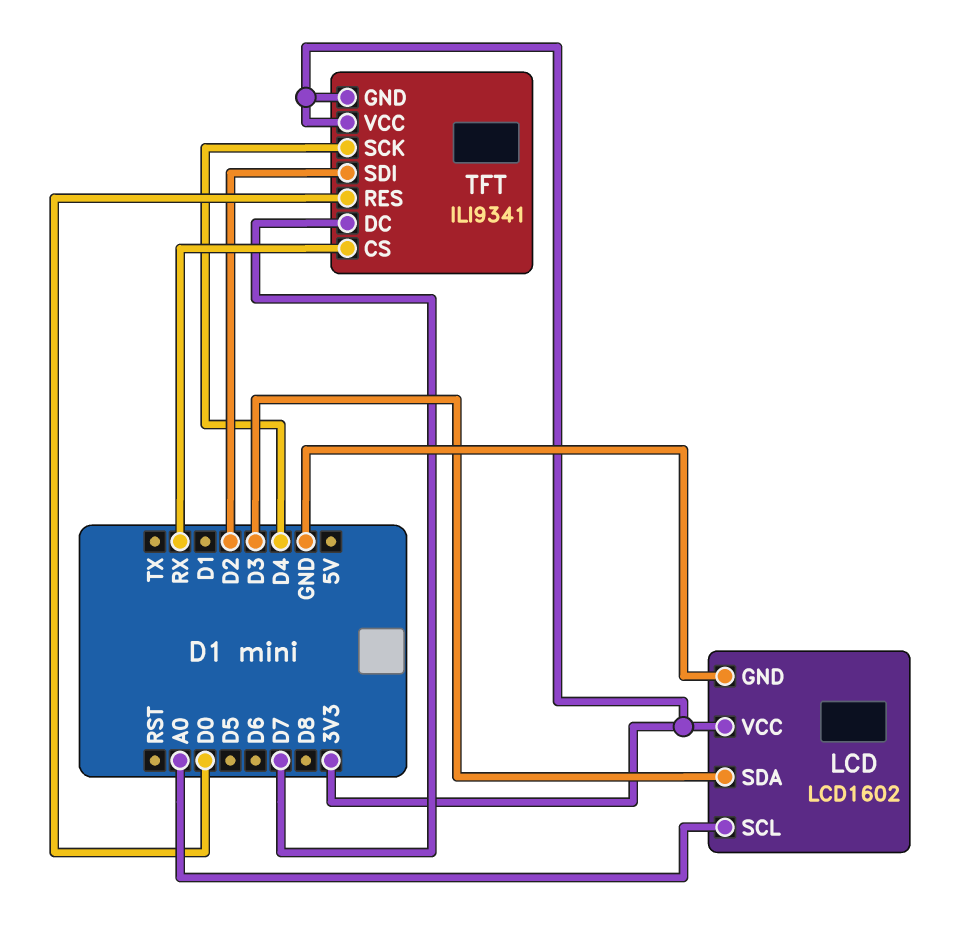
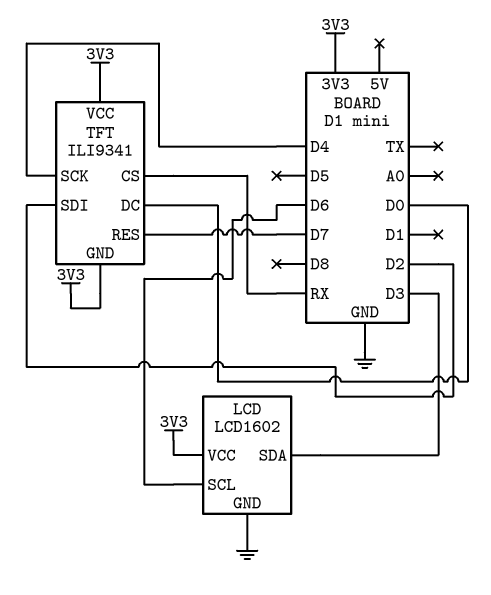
LCD pin SCL: A0 -> D6
TFT pin DC: D7 -> D0
TFT pin RES: D0 -> D7

